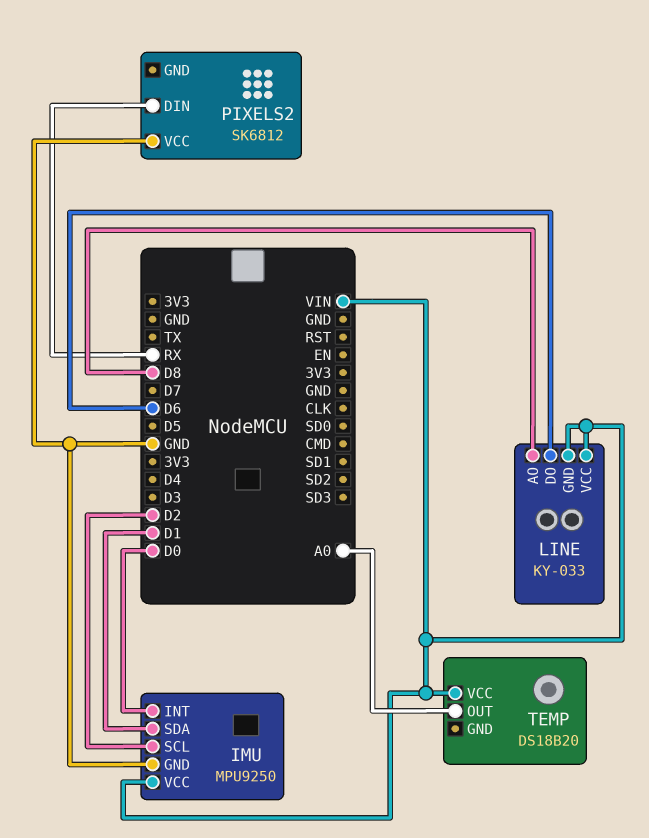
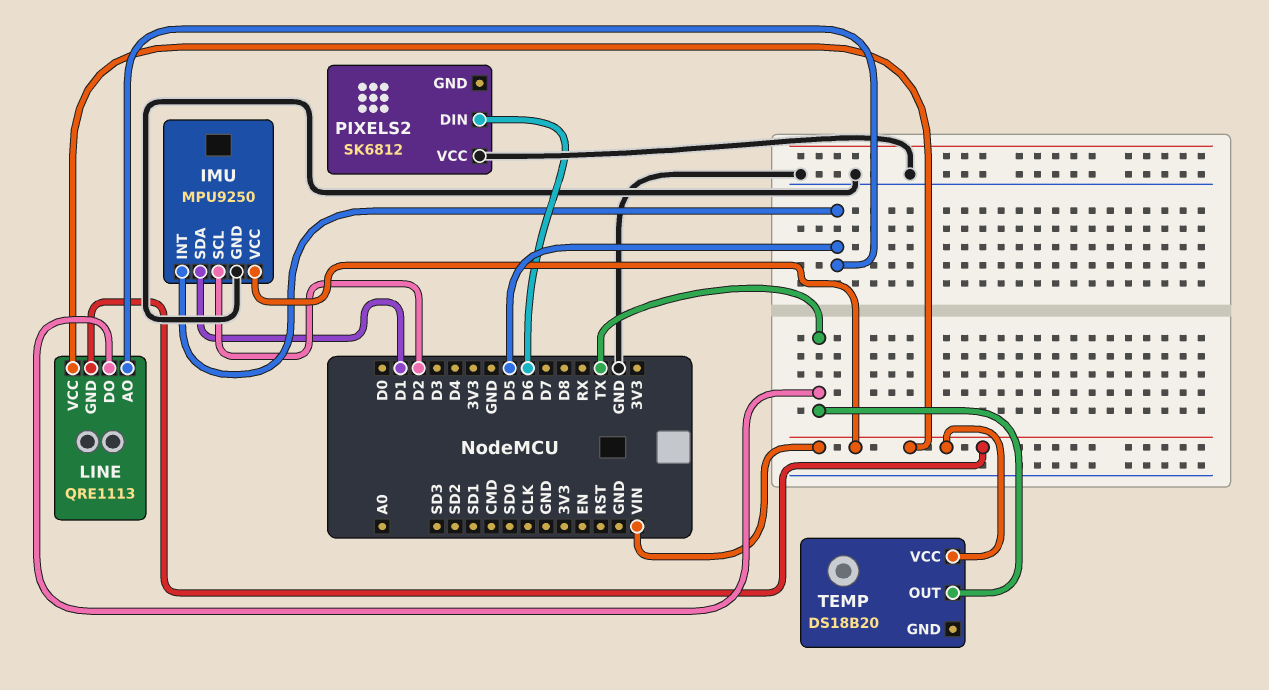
IMU pin INT: D0 -> D5
LINE: KY-033 -> QRE1113
LINE pin AO: D8 -> D5
LINE pin DO: D6 -> TX
PIXELS2 pin DIN: RX -> D6
TEMP pin OUT: A0 -> TX

